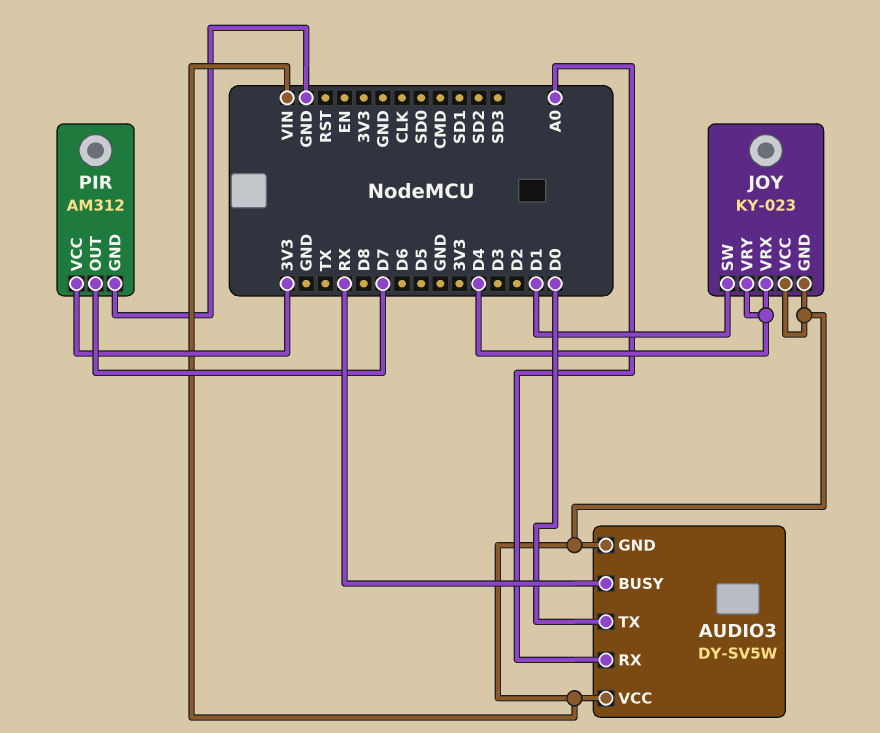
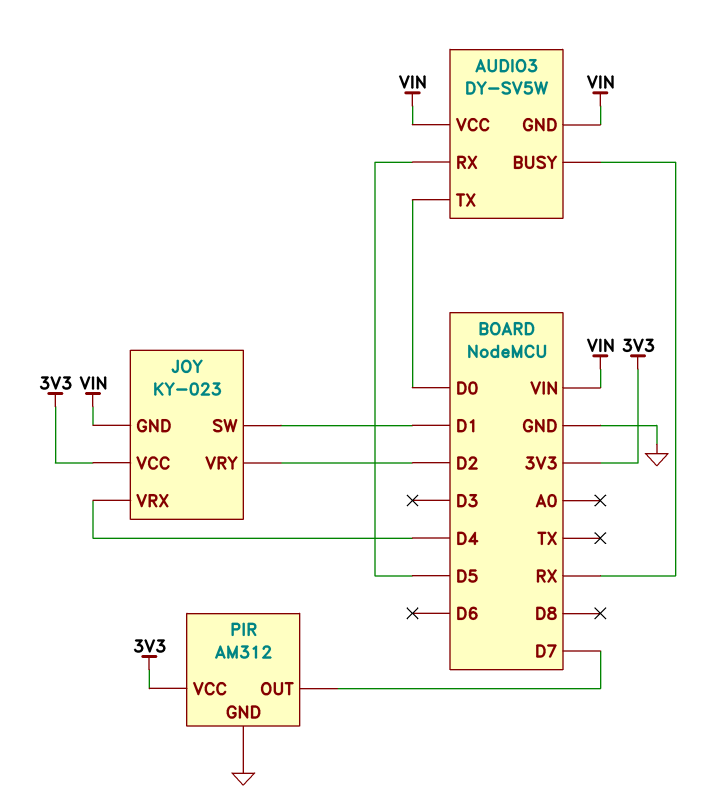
AUDIO3 pin RX: A0 -> D5
JOY pin VCC: VIN -> 3V3
JOY pin VRY: D4 -> D2

